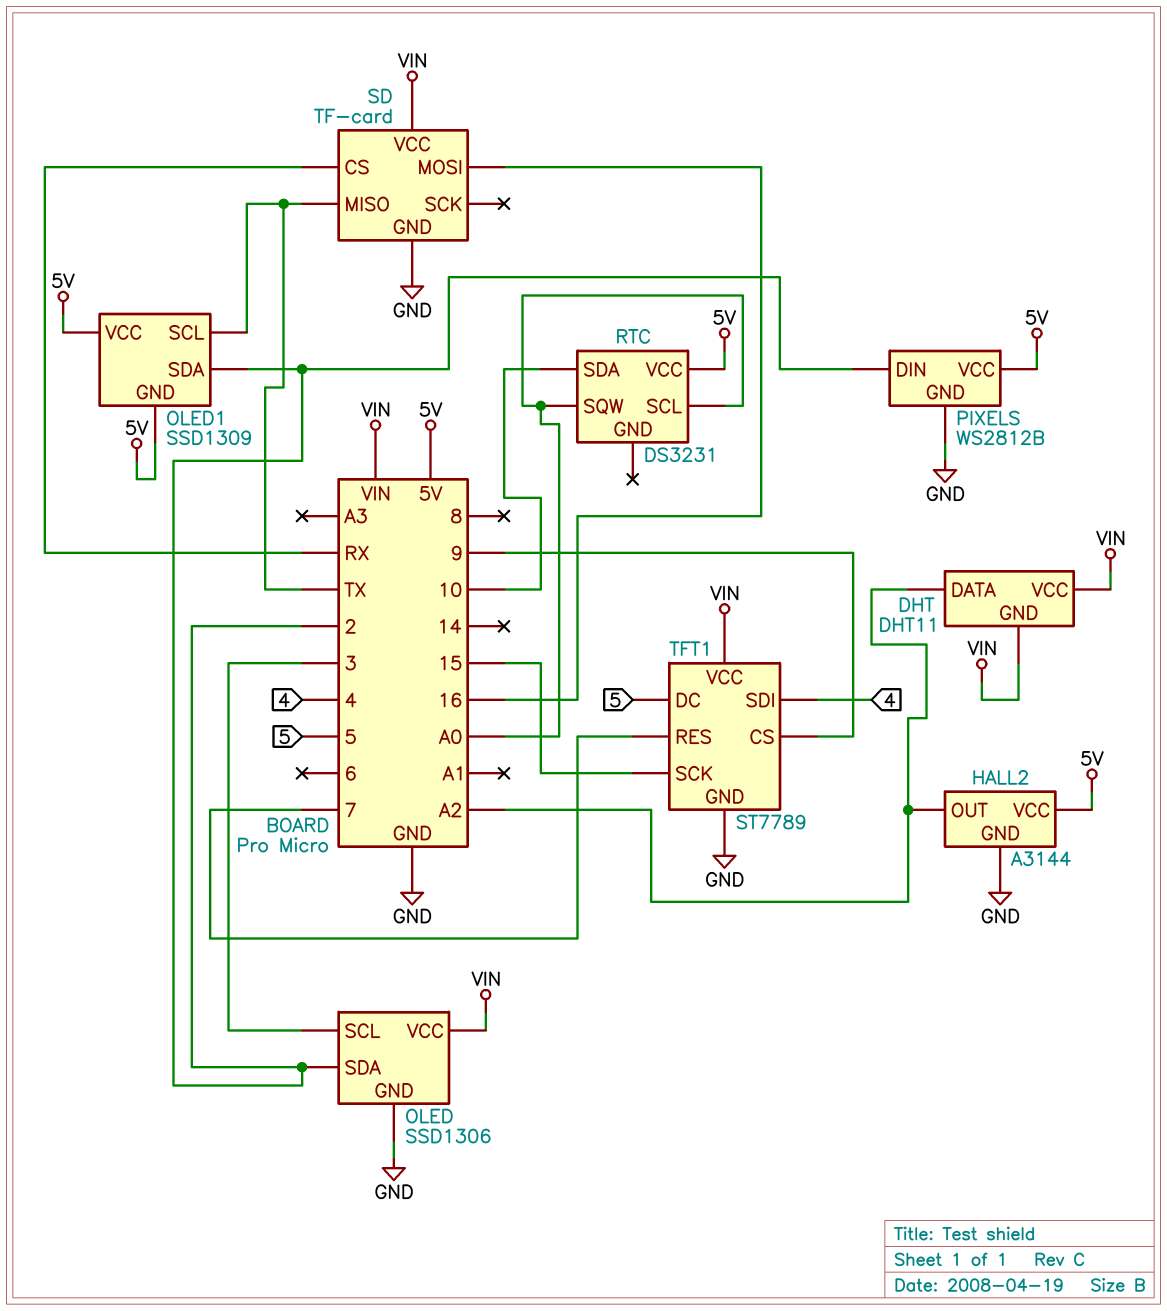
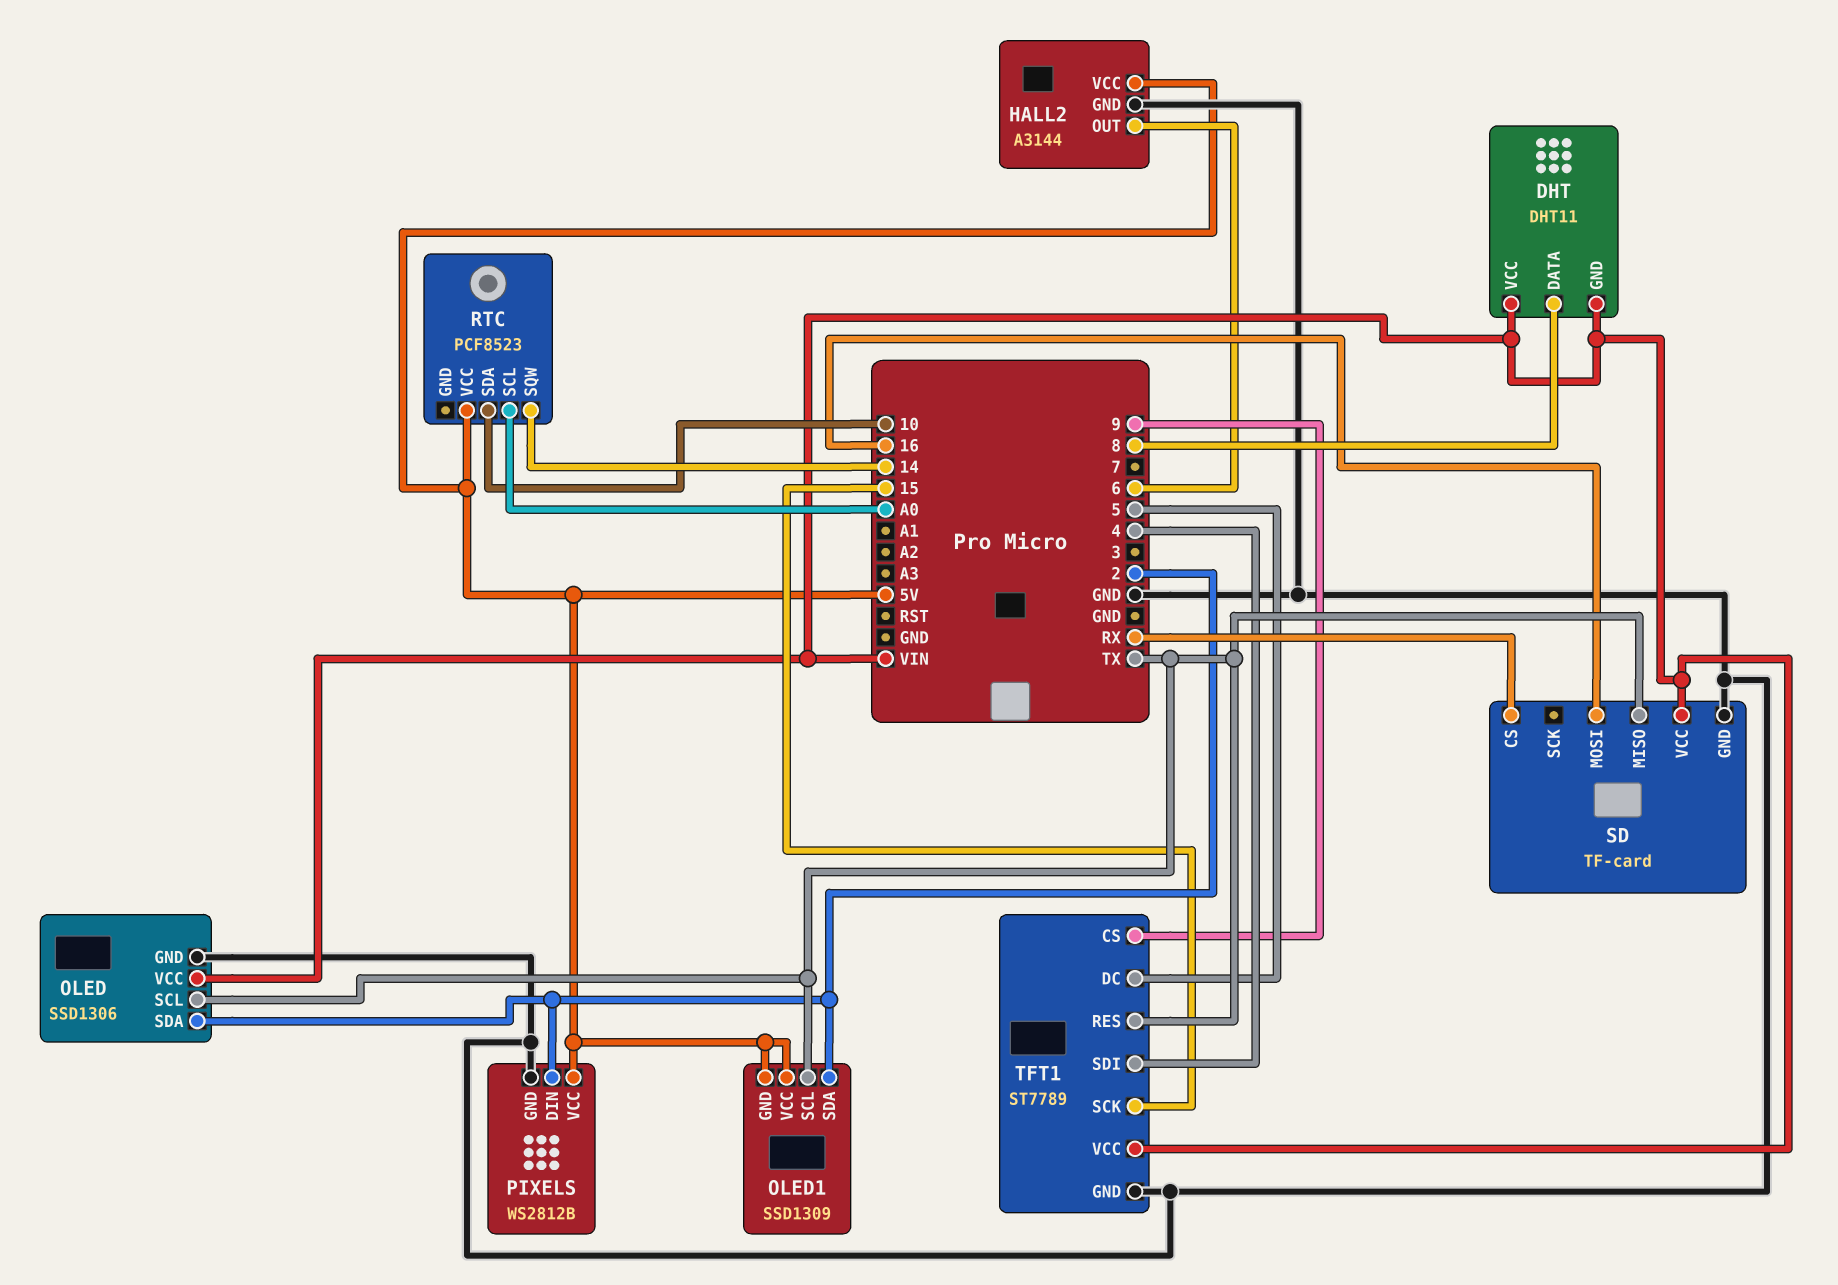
DHT pin DATA: A2 -> 8
HALL2 pin OUT: A2 -> 6
OLED pin SCL: 3 -> TX
RTC: DS3231 -> PCF8523
RTC pin SQW: A0 -> 14
TFT1 pin RES: 7 -> TX

